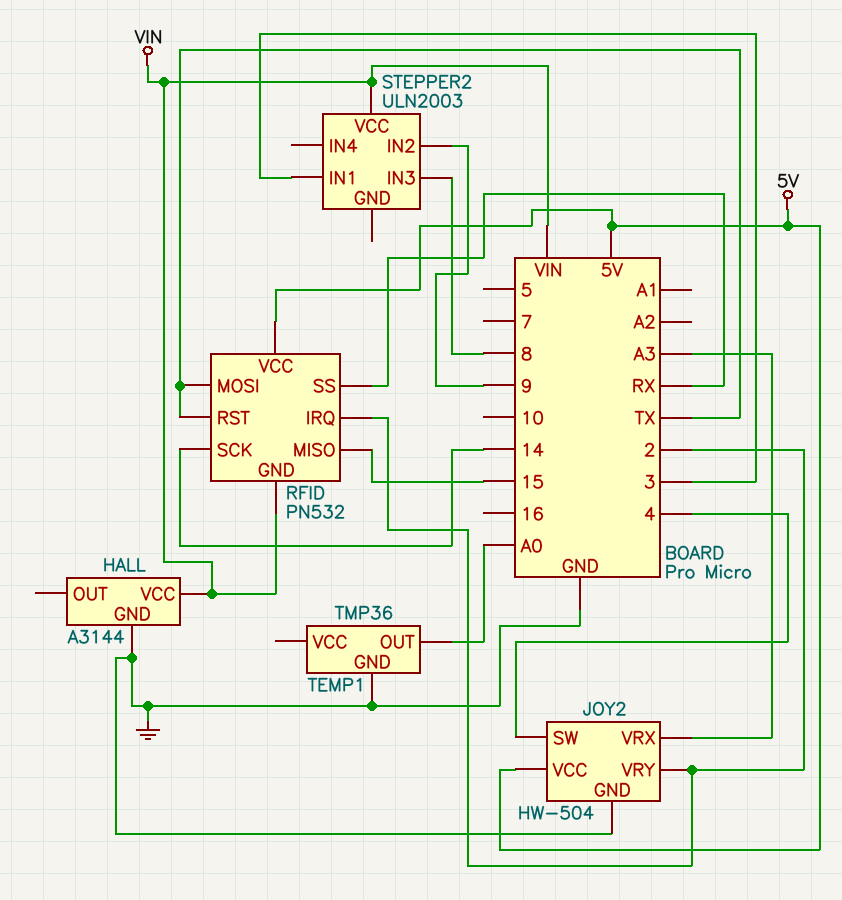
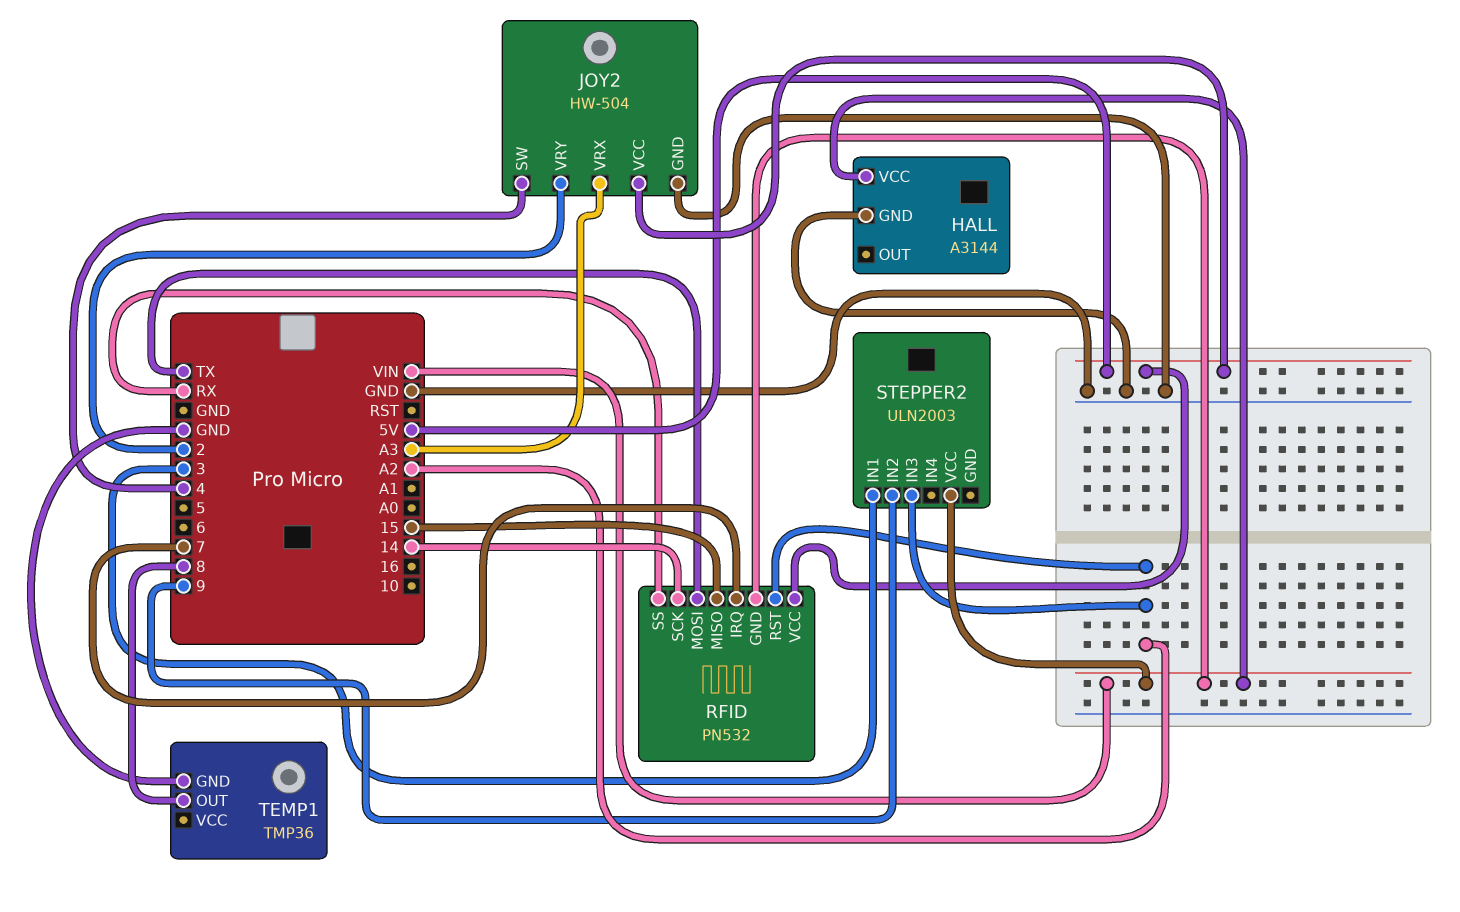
RFID pin IRQ: 2 -> 7
RFID pin RST: TX -> A2
STEPPER2 pin IN3: 8 -> A2
TEMP1 pin OUT: A0 -> 8

